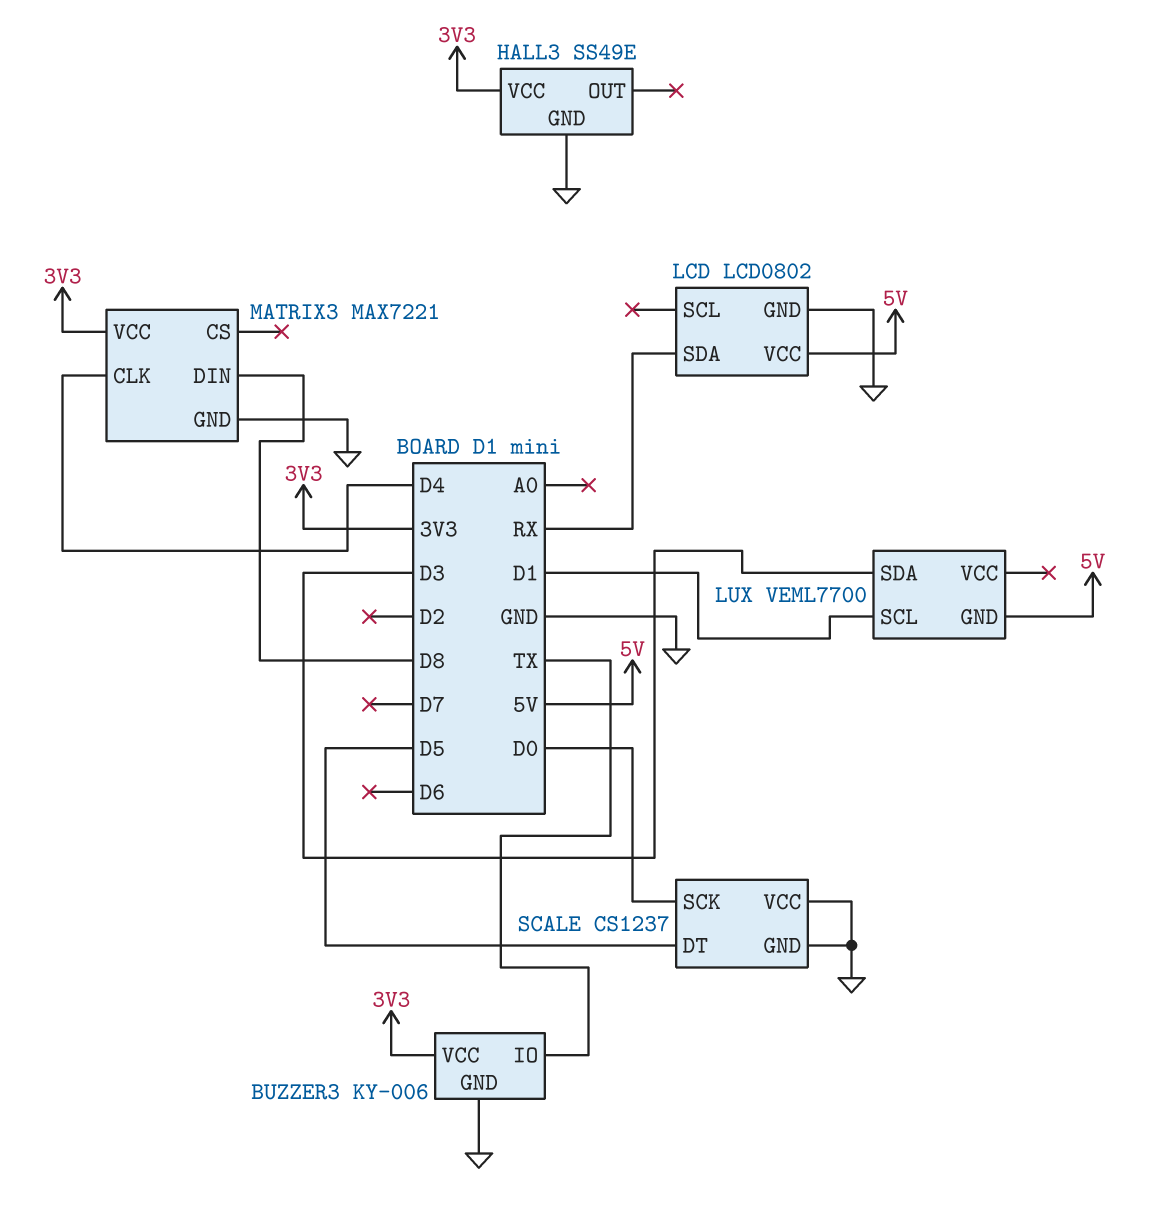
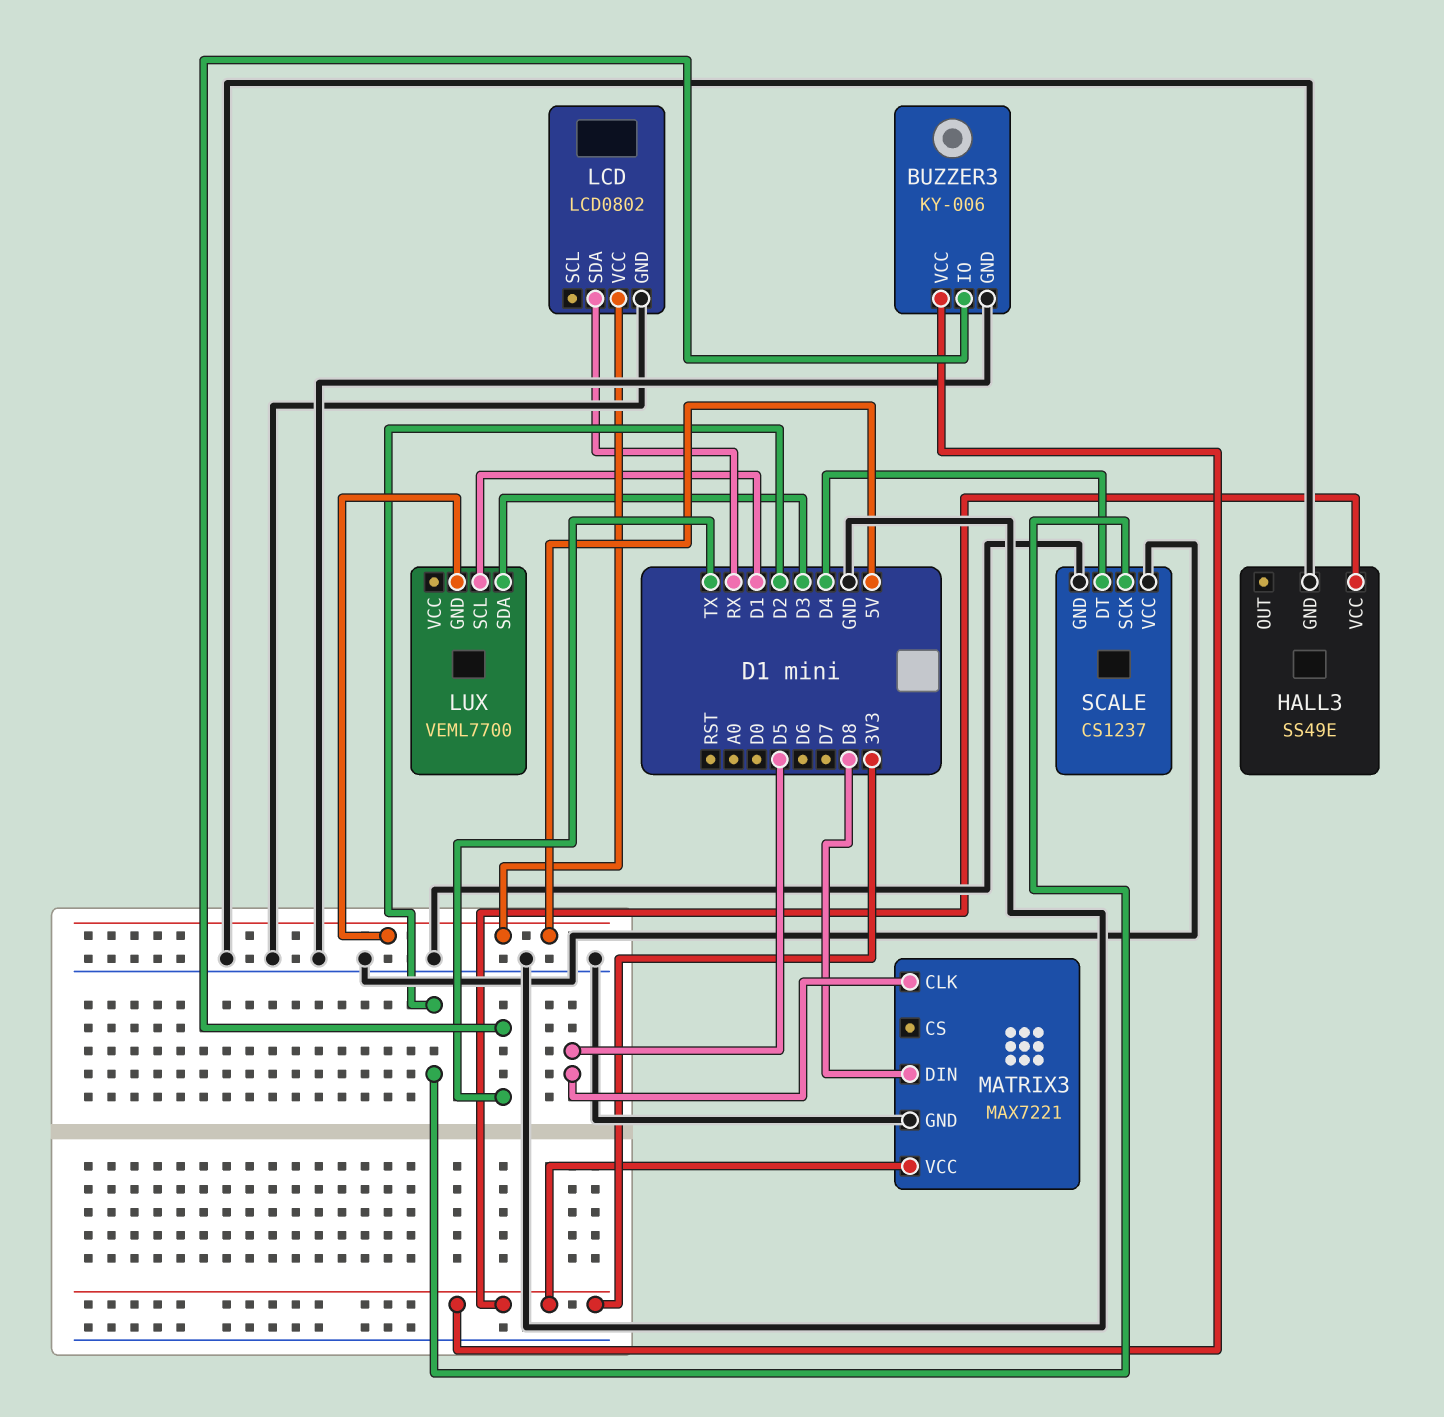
MATRIX3 pin CLK: D4 -> D5
SCALE pin DT: D5 -> D4
SCALE pin SCK: D0 -> D2

